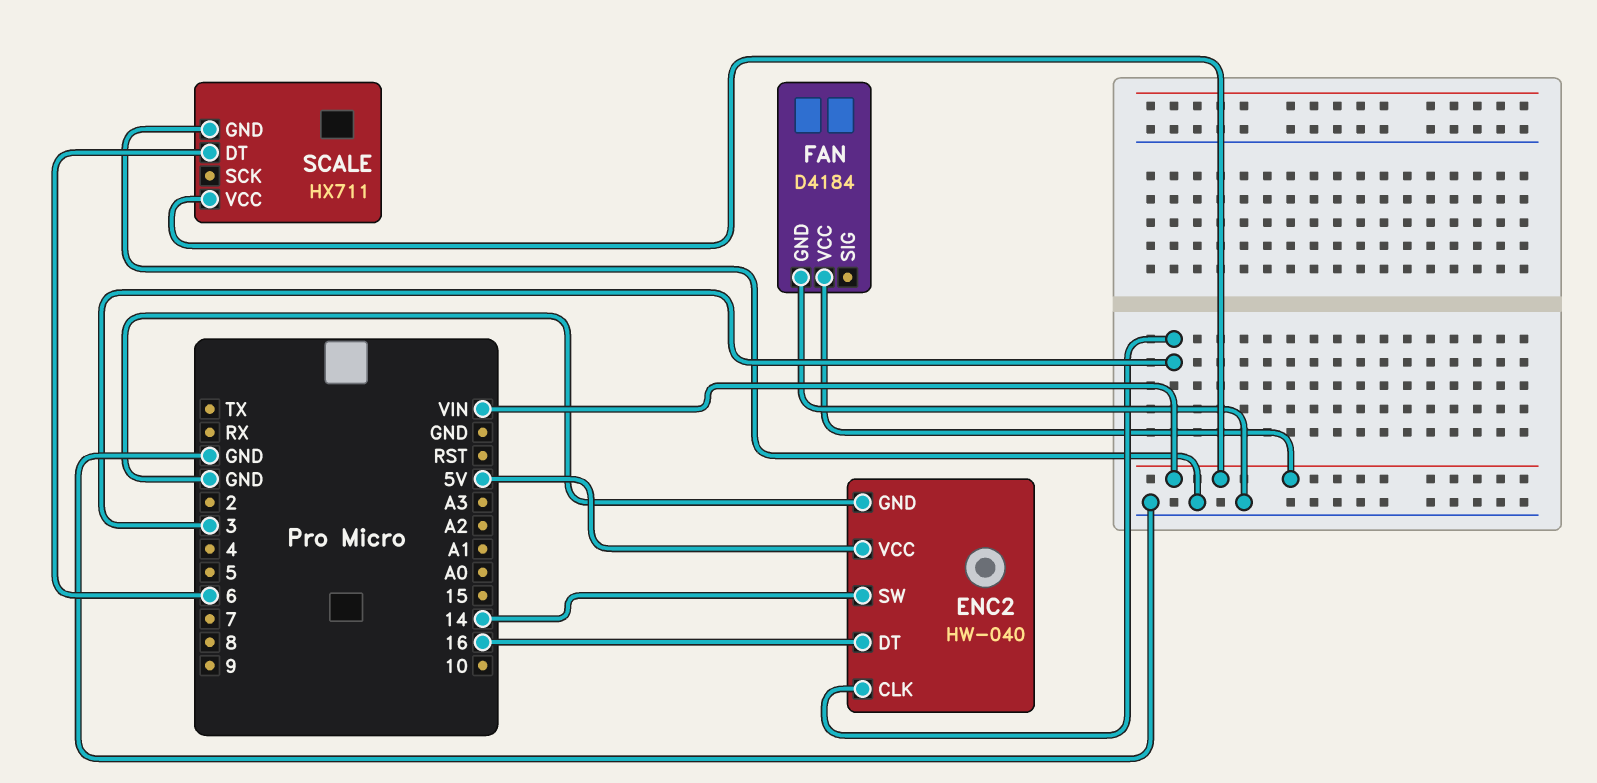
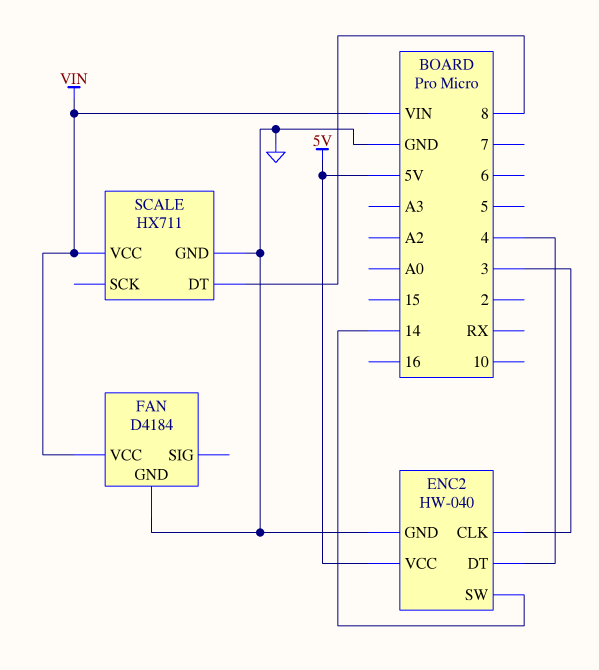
ENC2 pin DT: 16 -> 4
SCALE pin DT: 6 -> 8

